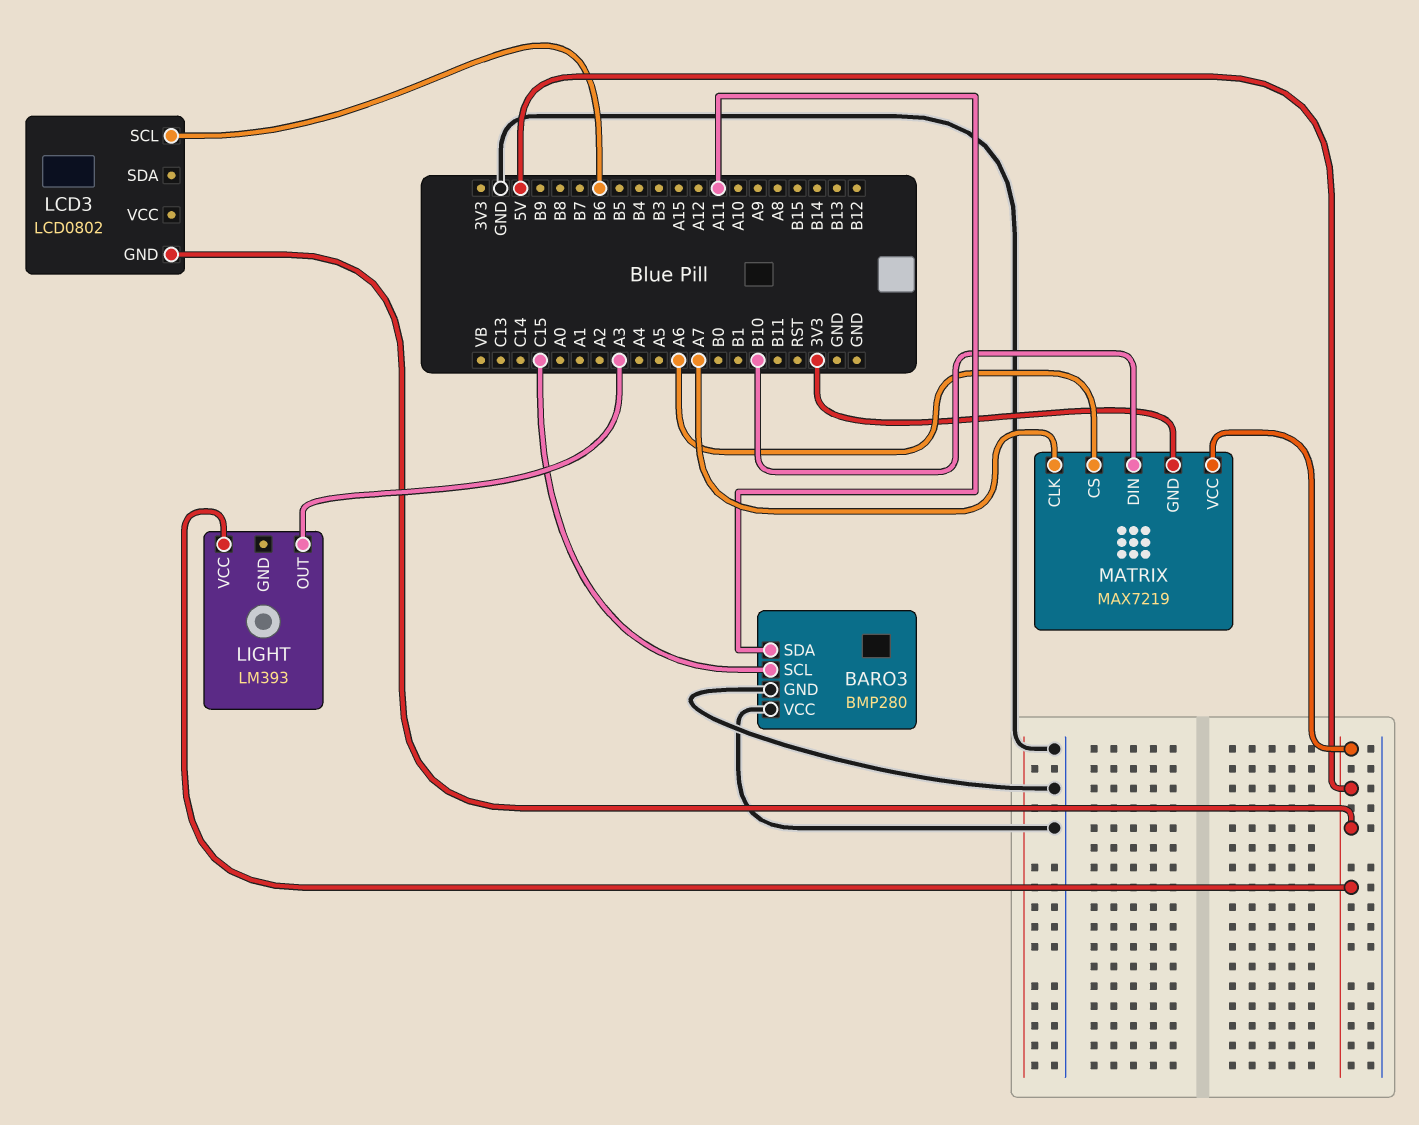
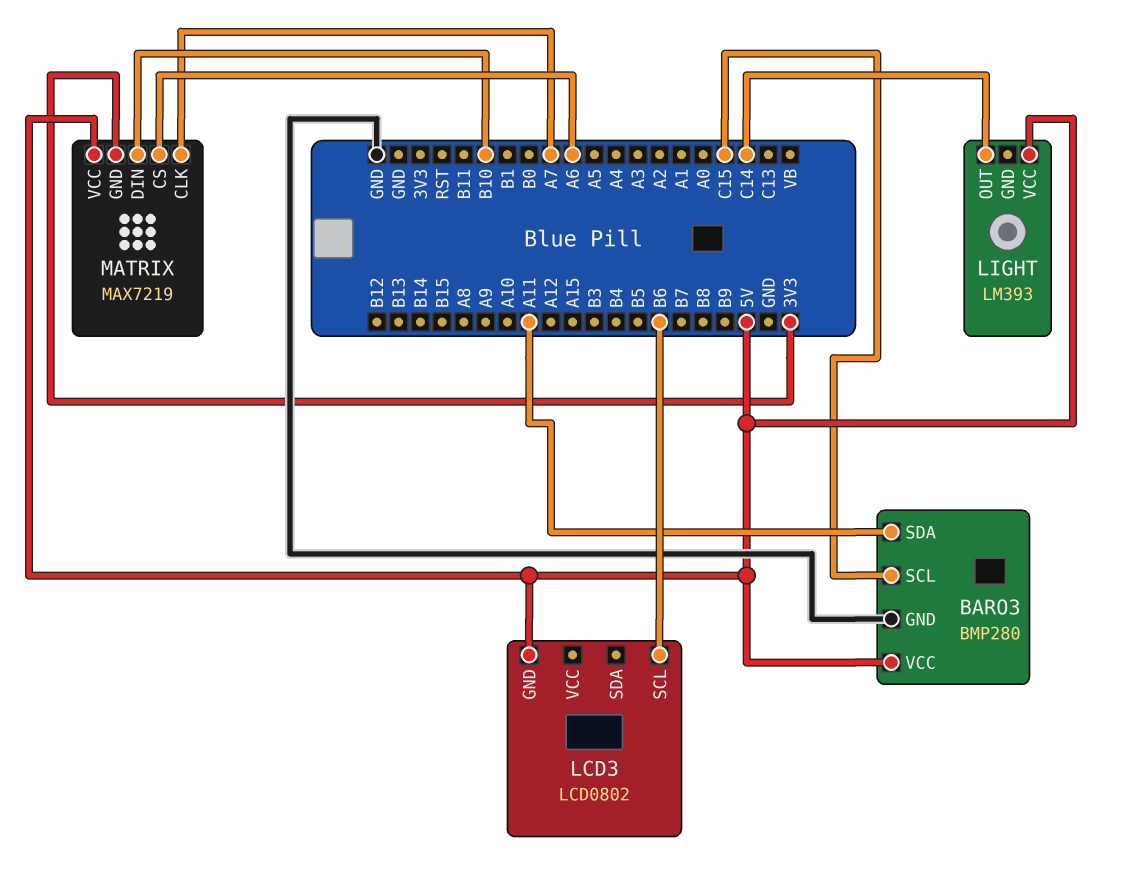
BARO3 pin VCC: GND -> 5V
LIGHT pin OUT: A3 -> C14

